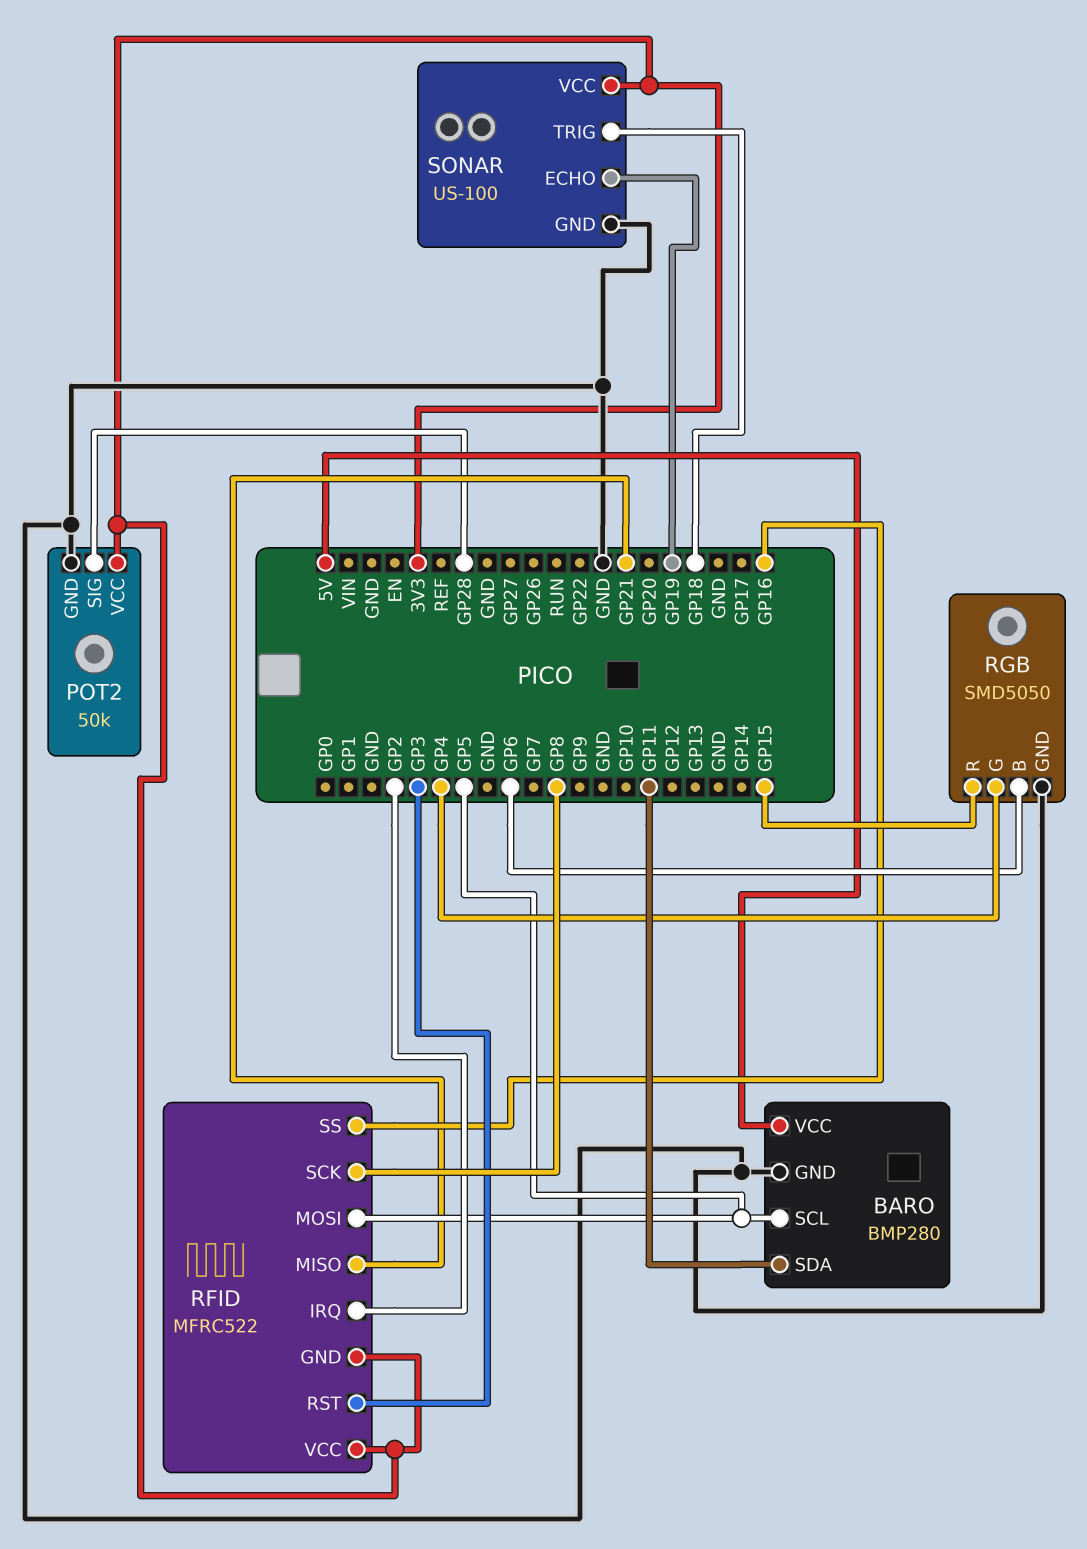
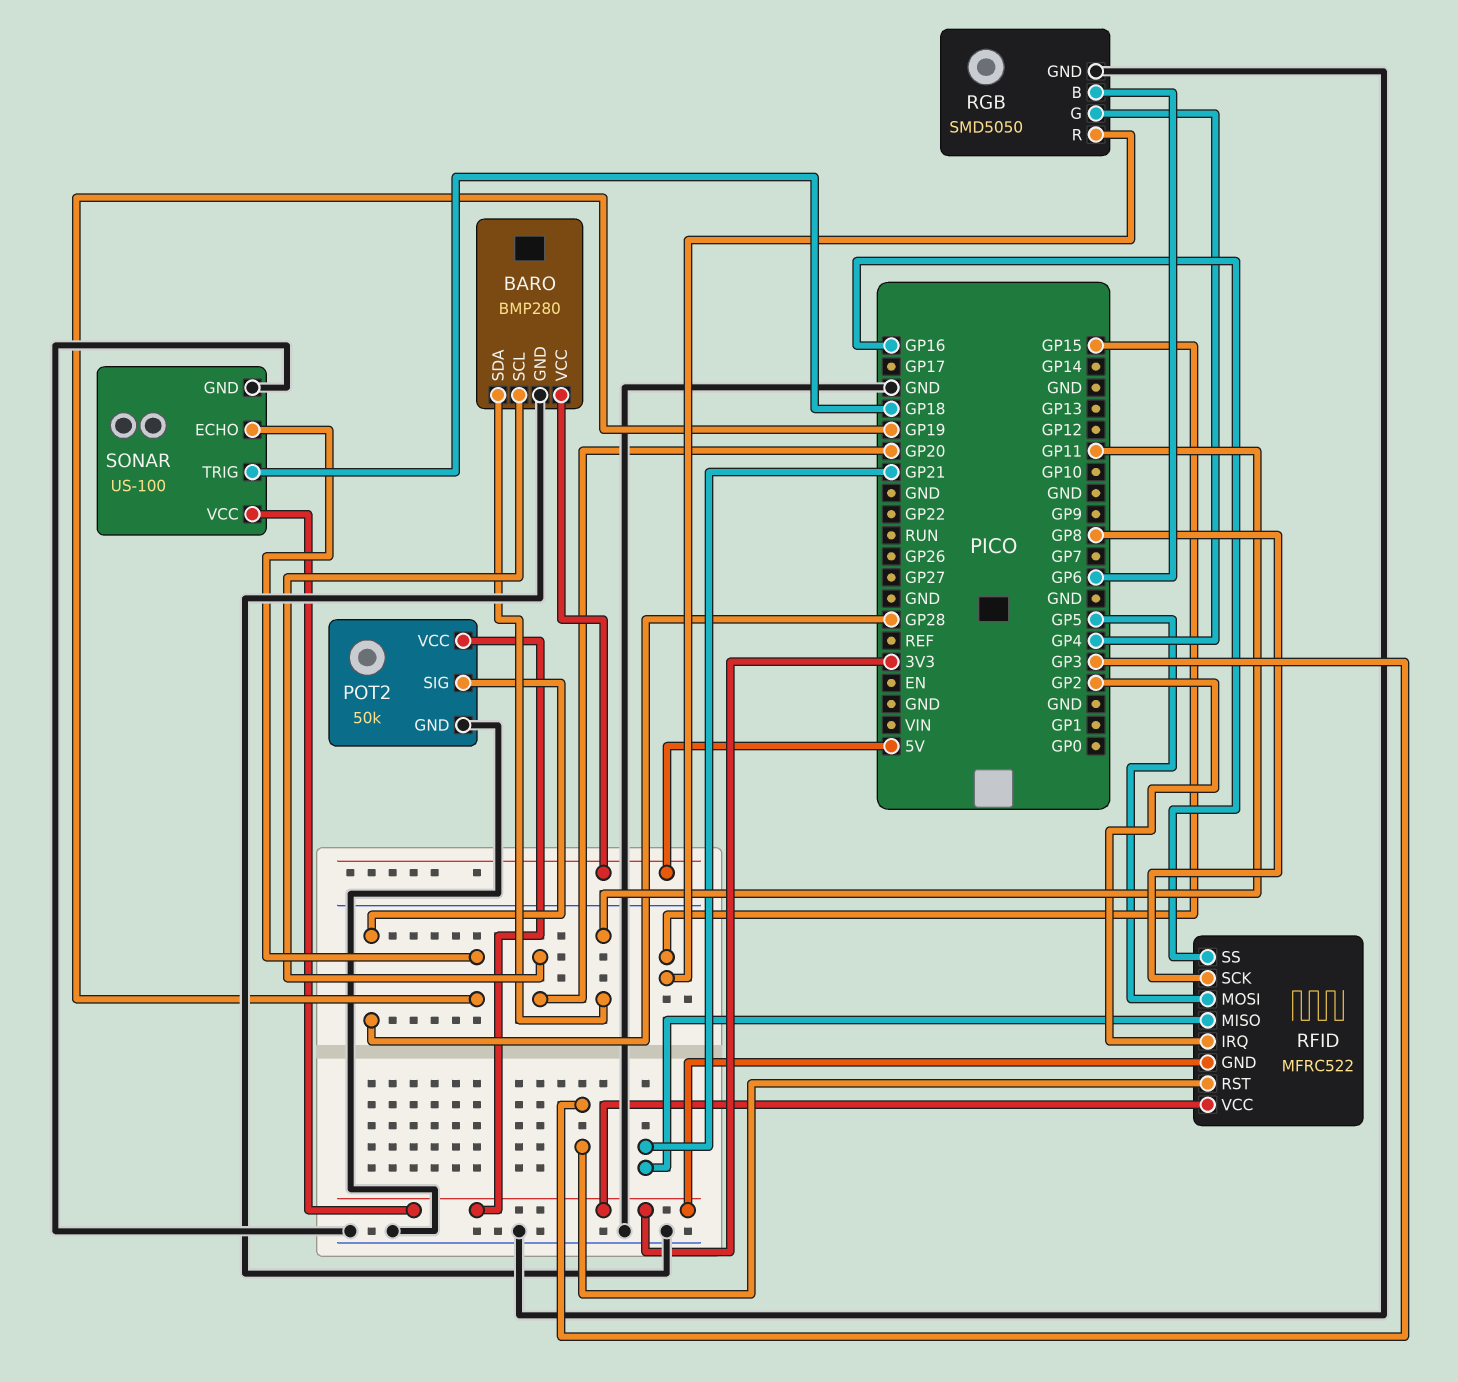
BARO pin SCL: GP5 -> GP20

